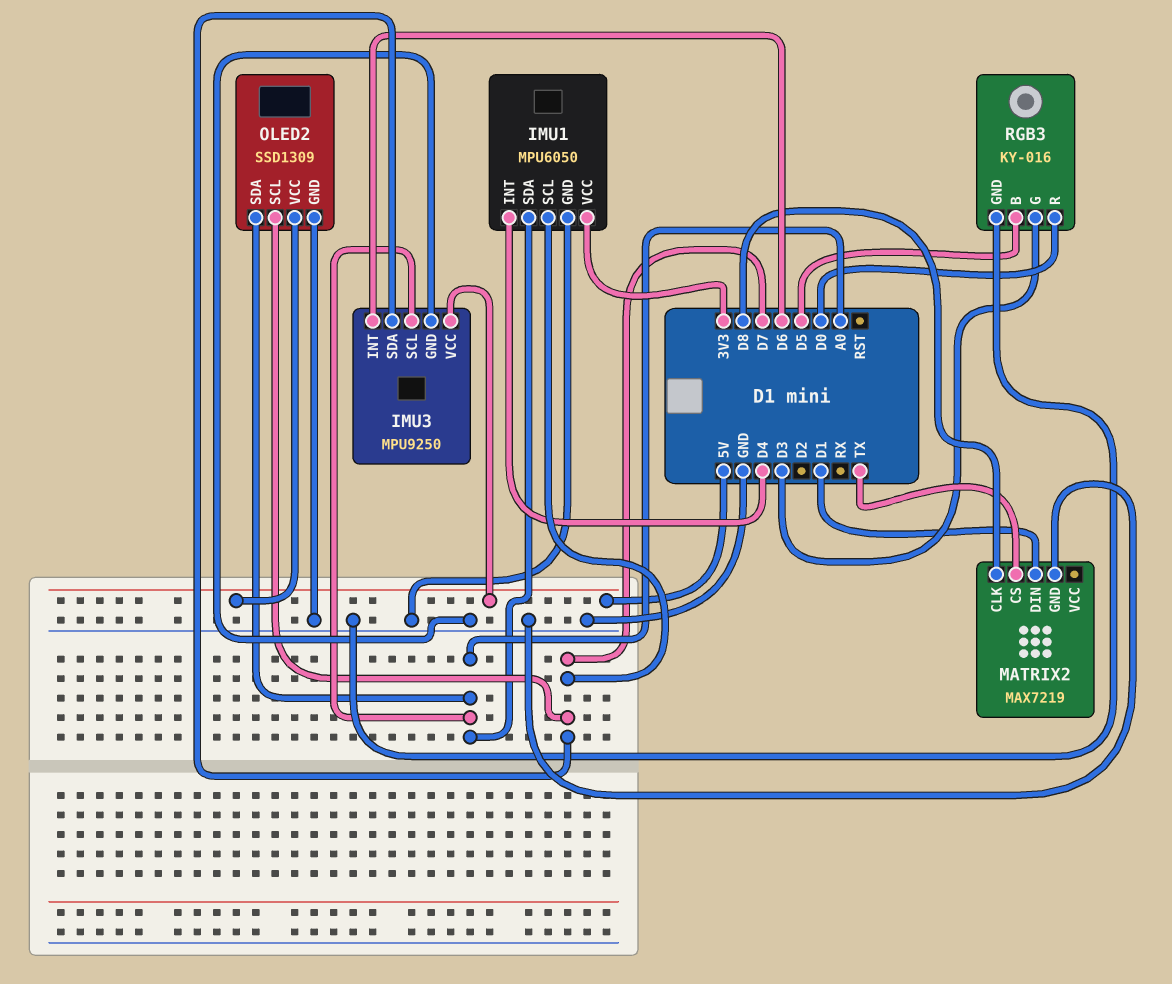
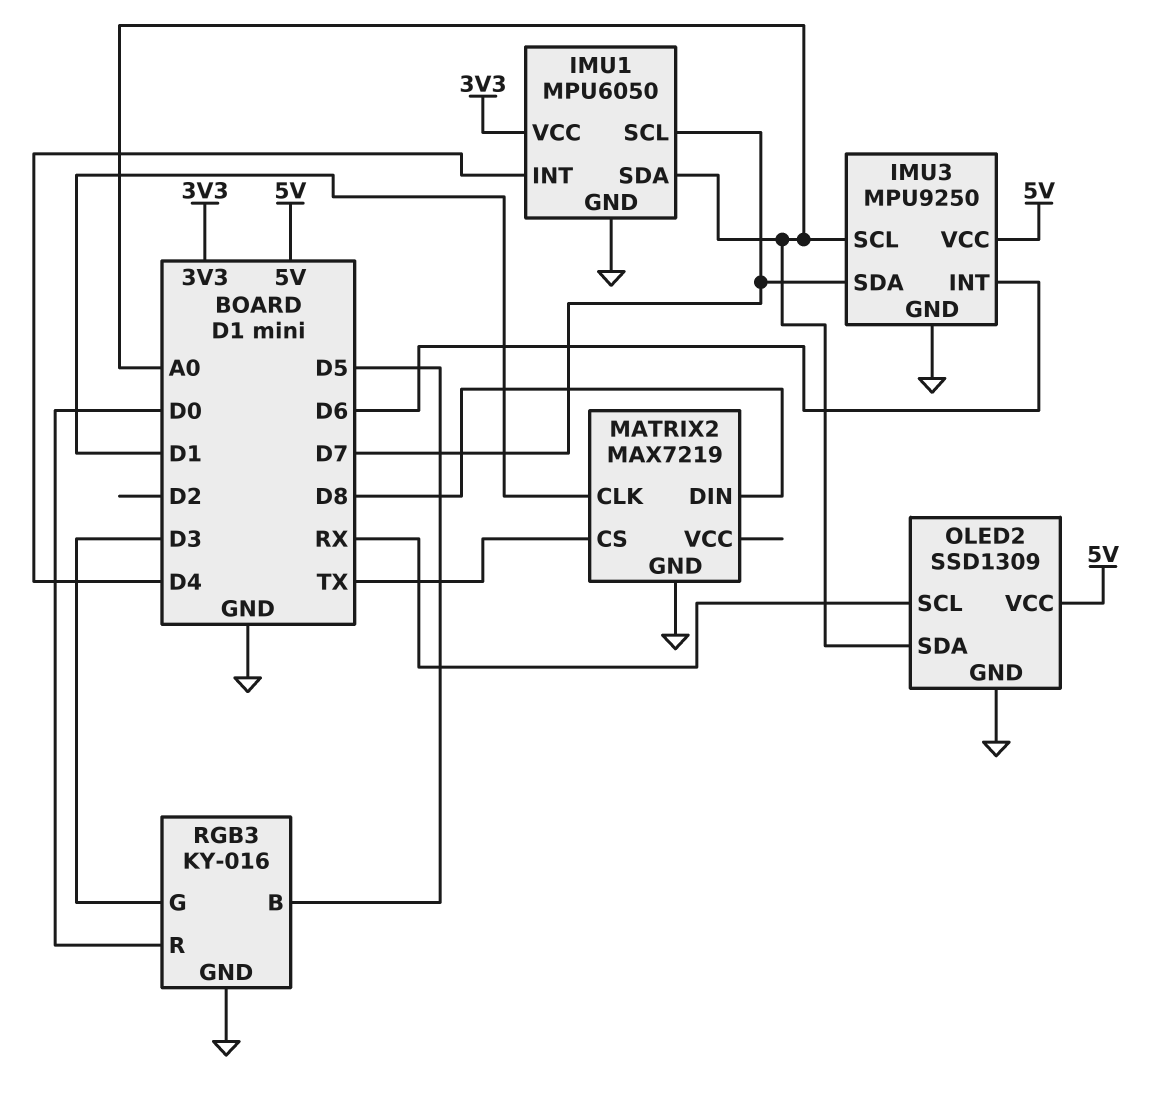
MATRIX2 pin CLK: D8 -> D1
MATRIX2 pin DIN: D1 -> D8
OLED2 pin SCL: D7 -> RX

